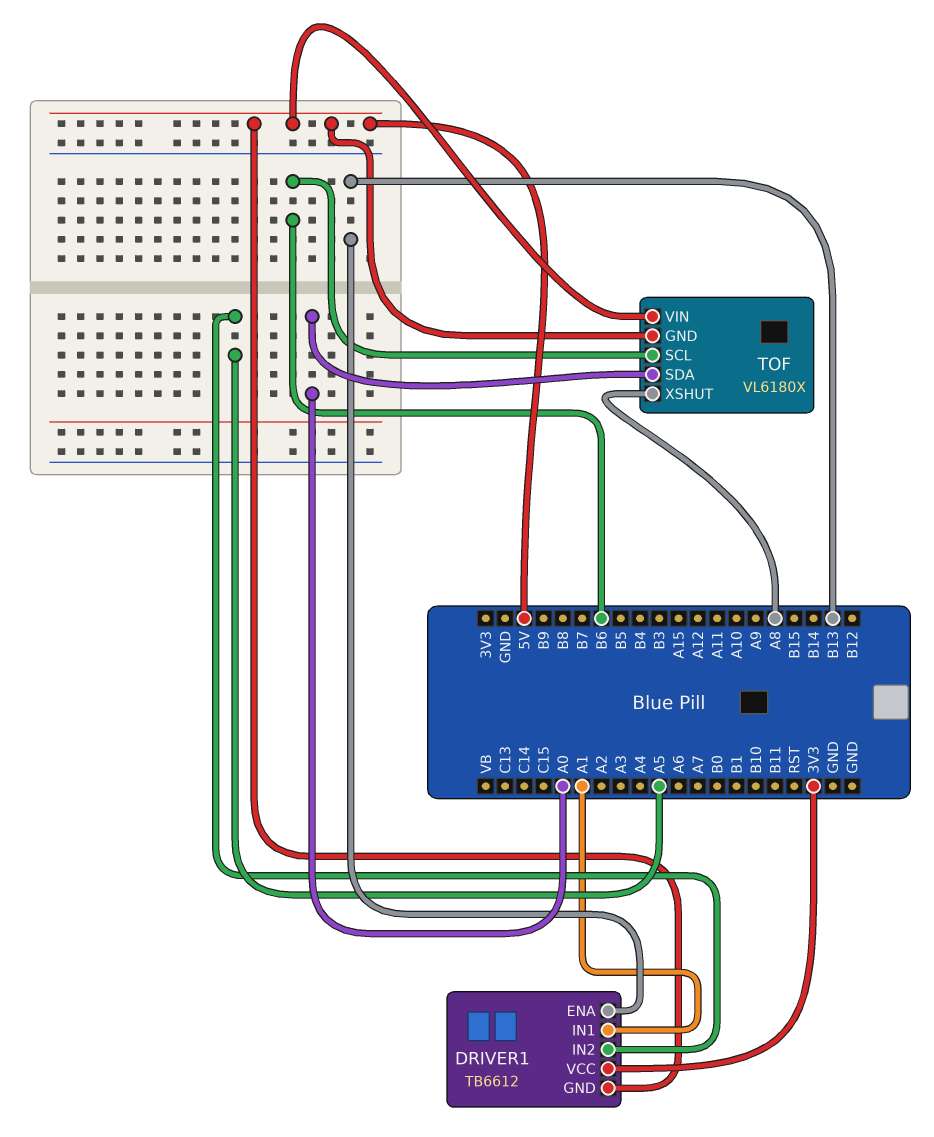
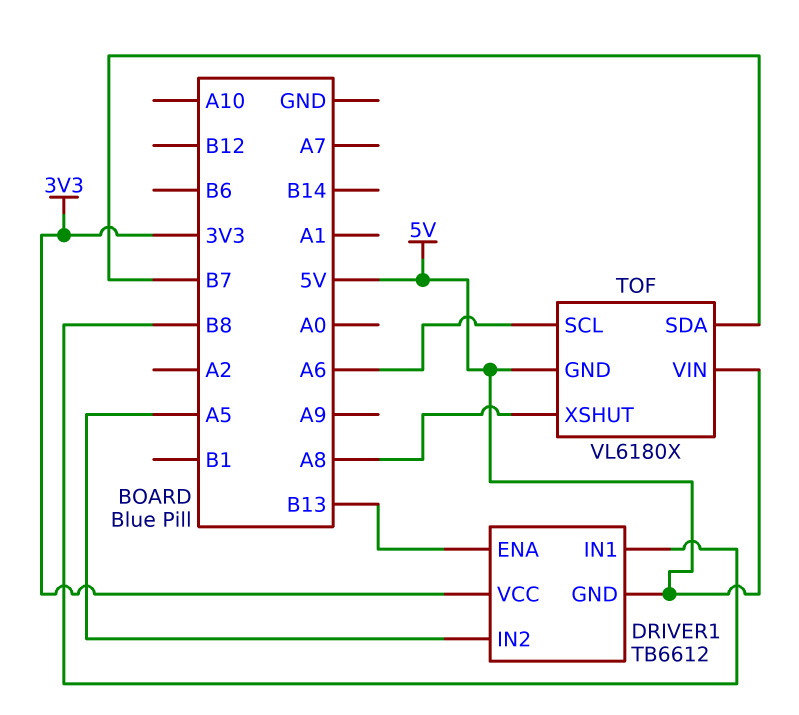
DRIVER1 pin IN1: A1 -> B8
TOF pin SCL: B6 -> A6
TOF pin SDA: A0 -> B7

